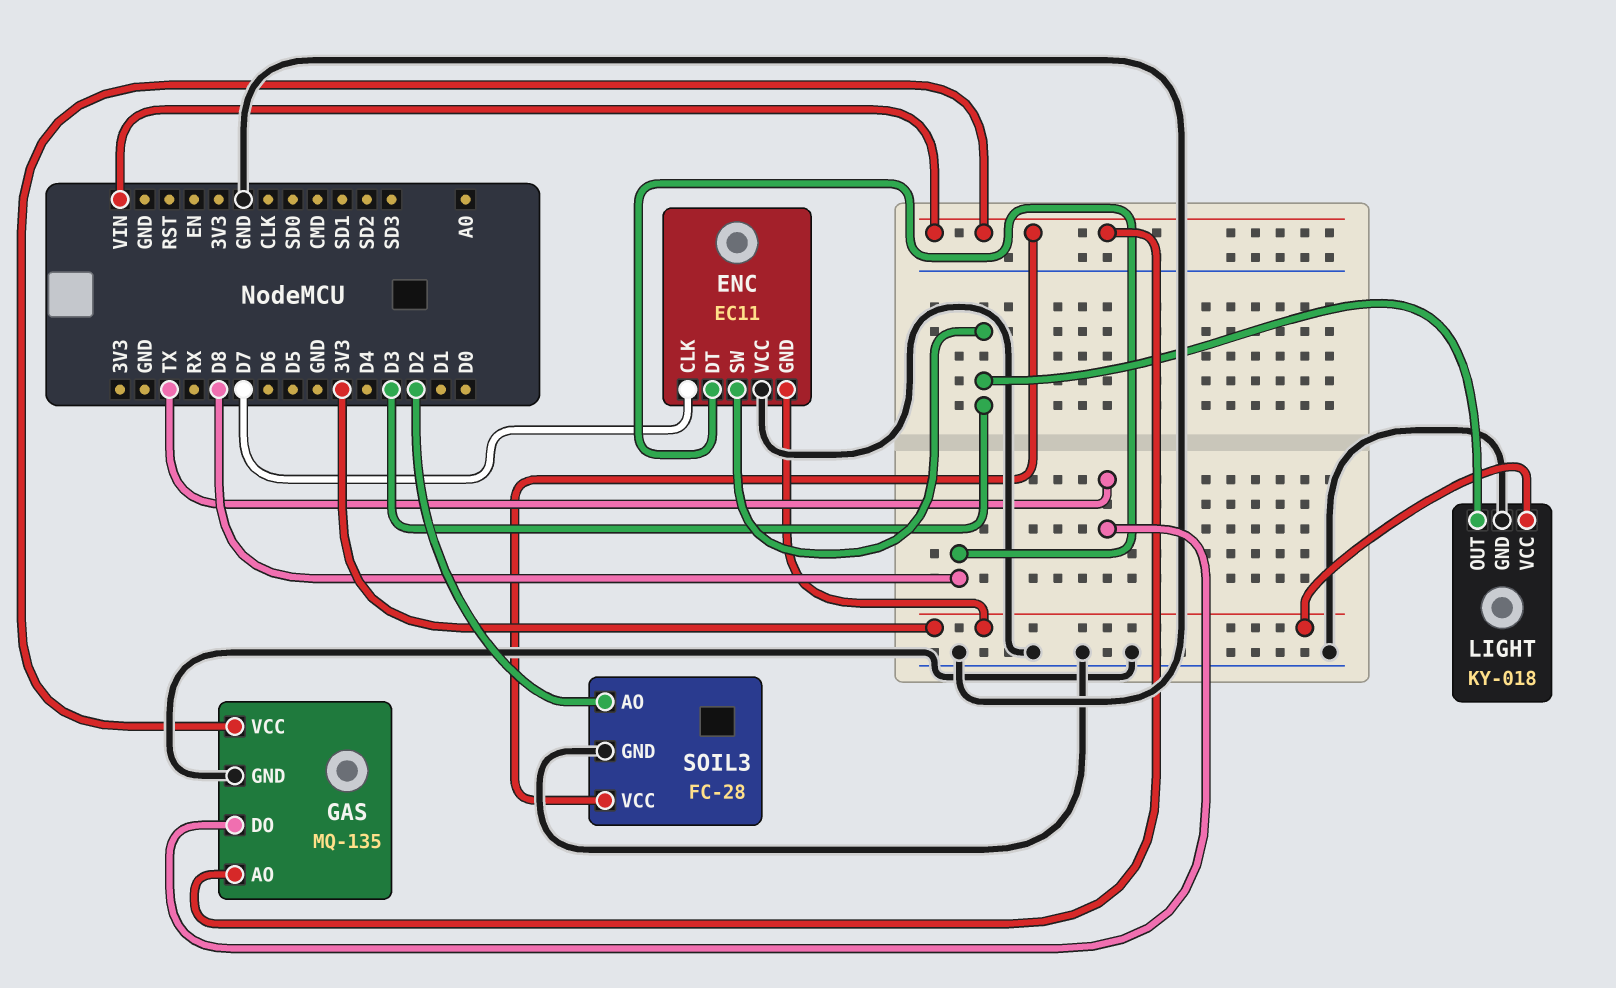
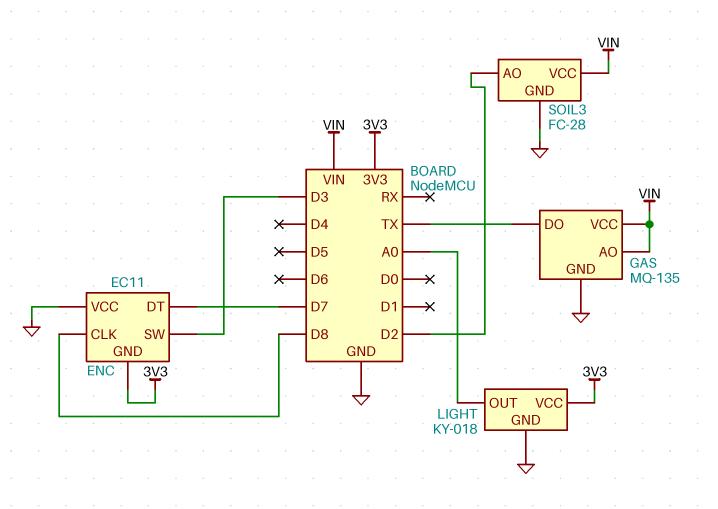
ENC pin CLK: D7 -> D8
ENC pin DT: D8 -> D7
LIGHT pin OUT: D3 -> A0

